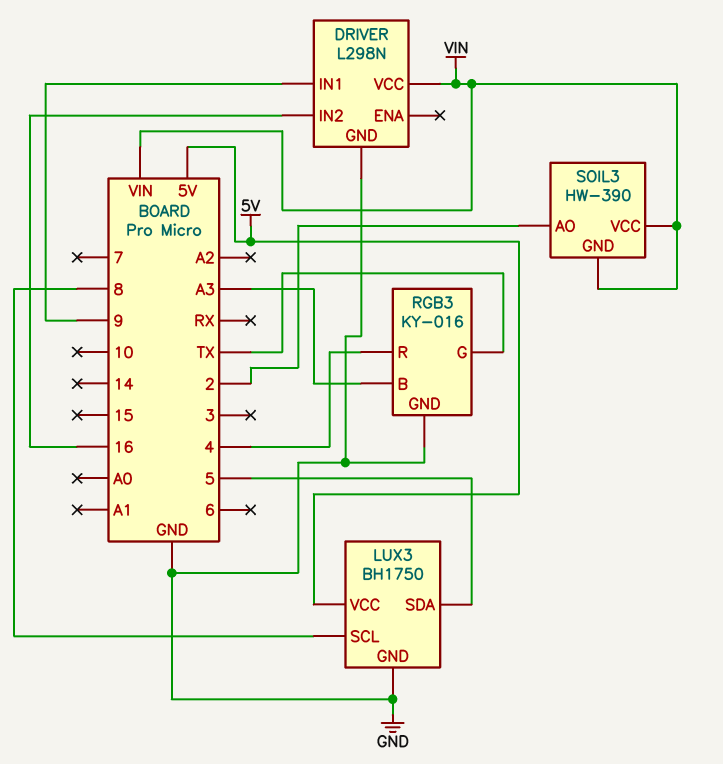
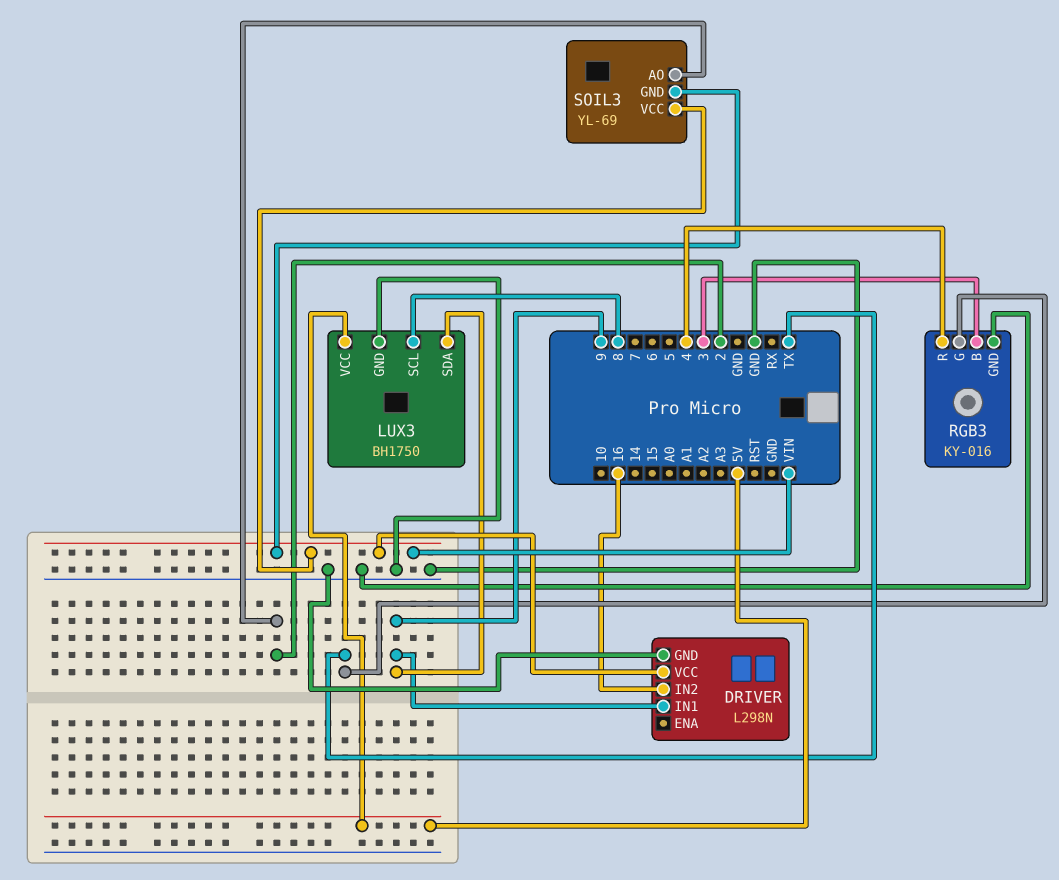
LUX3 pin SDA: 5 -> 9
RGB3 pin B: A3 -> 3
SOIL3: HW-390 -> YL-69

